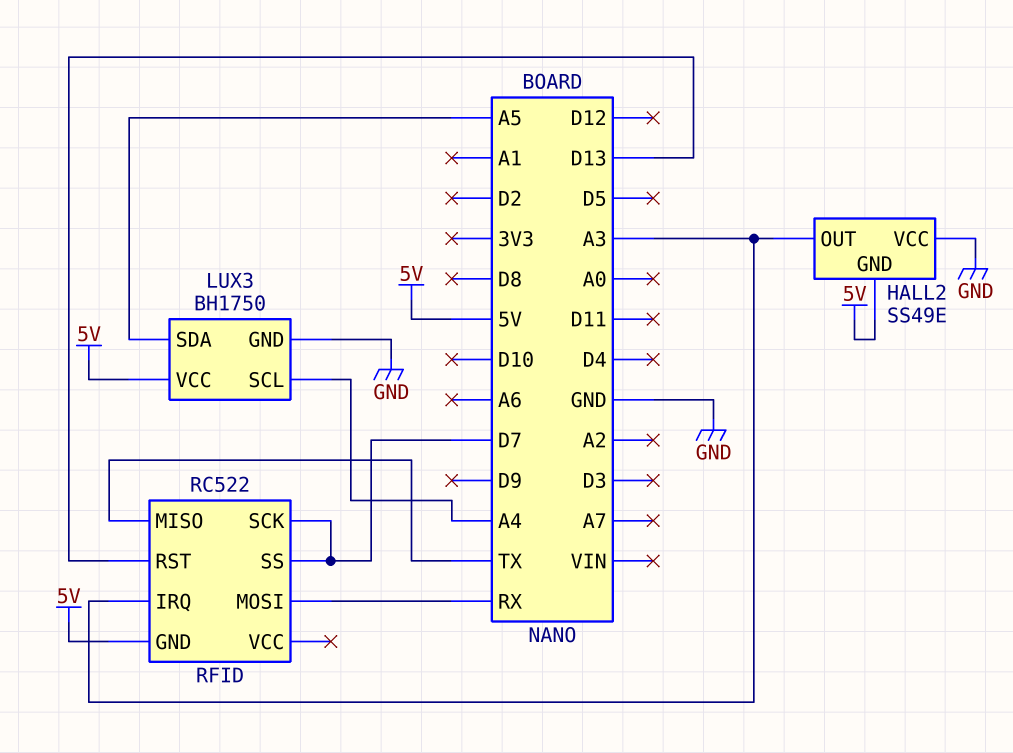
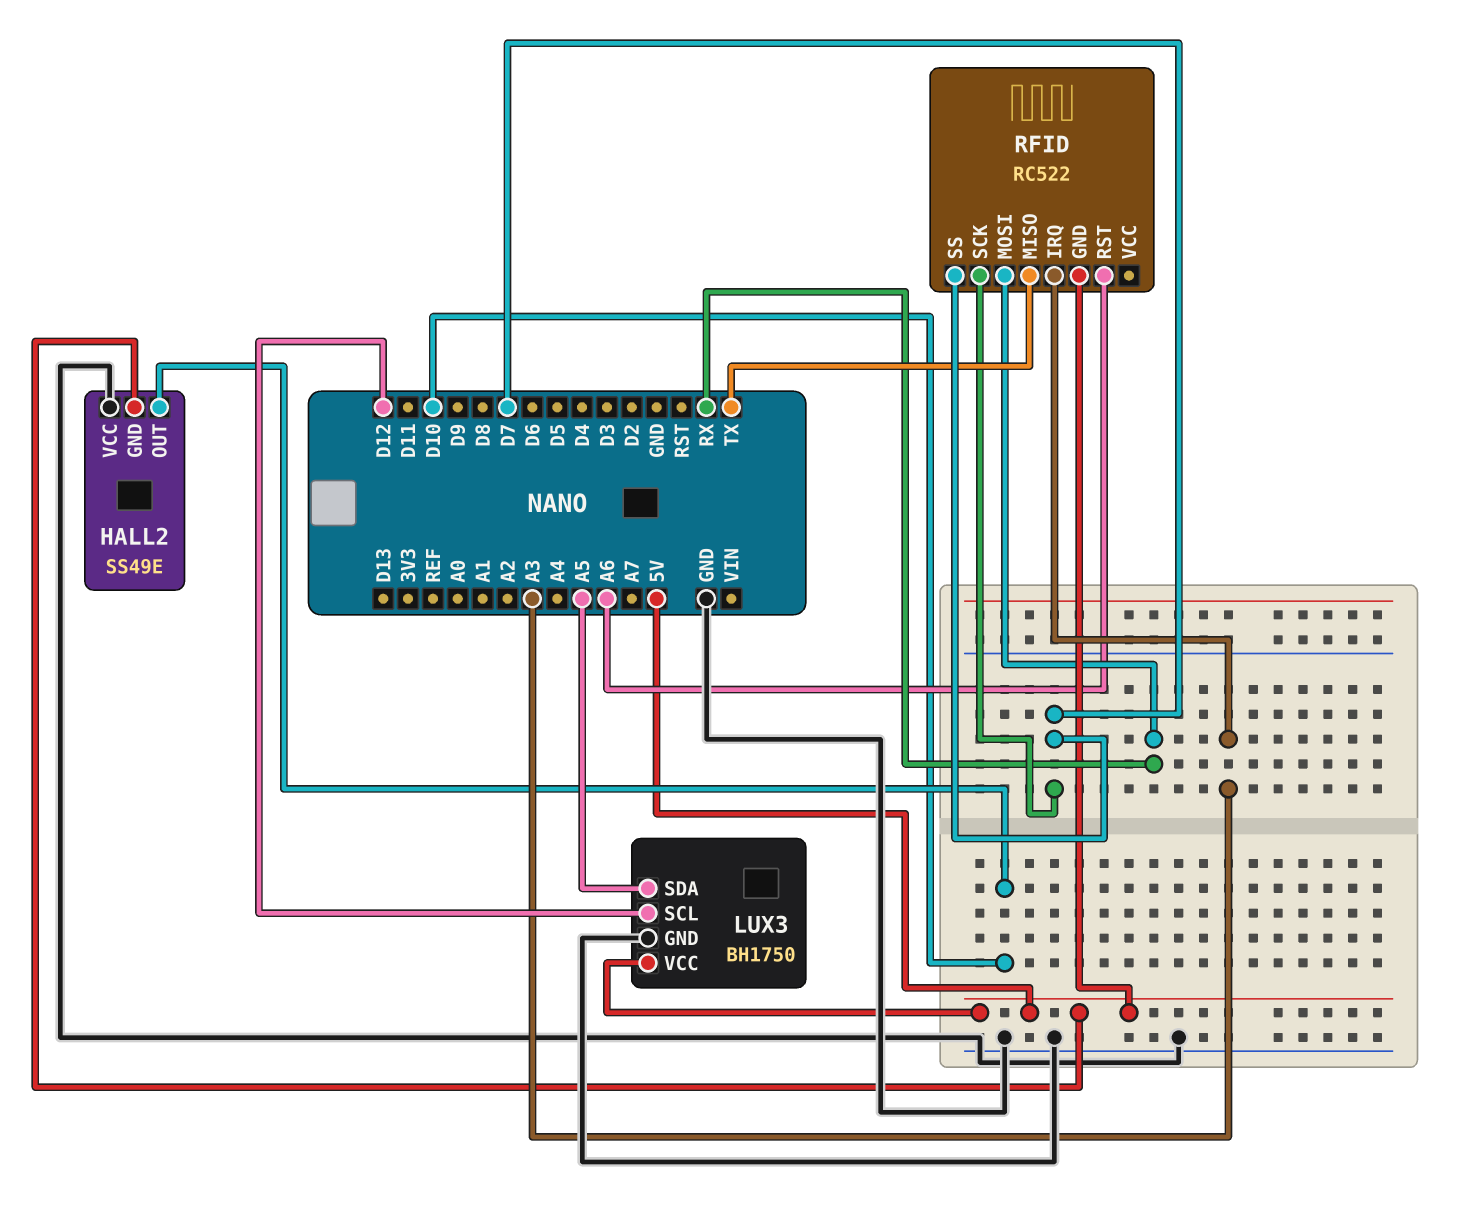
HALL2 pin OUT: A3 -> D10
LUX3 pin SCL: A4 -> D12
RFID pin RST: D13 -> A6

